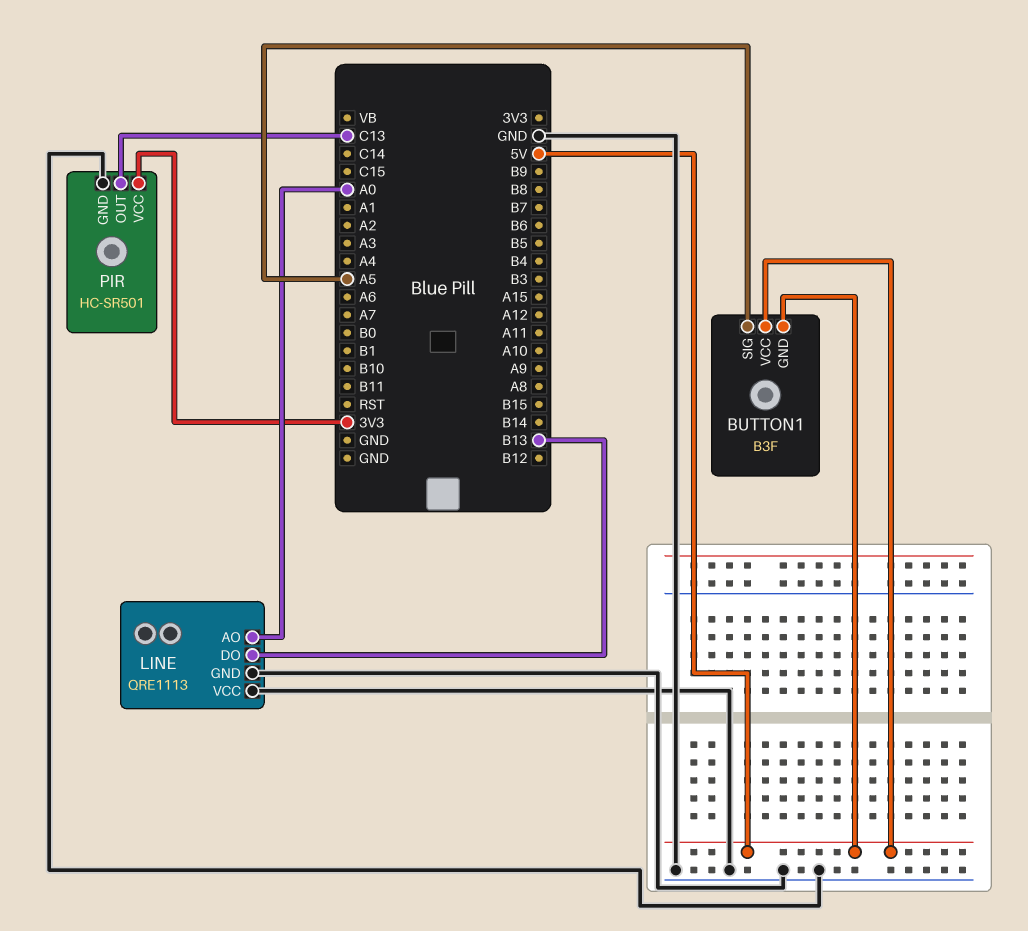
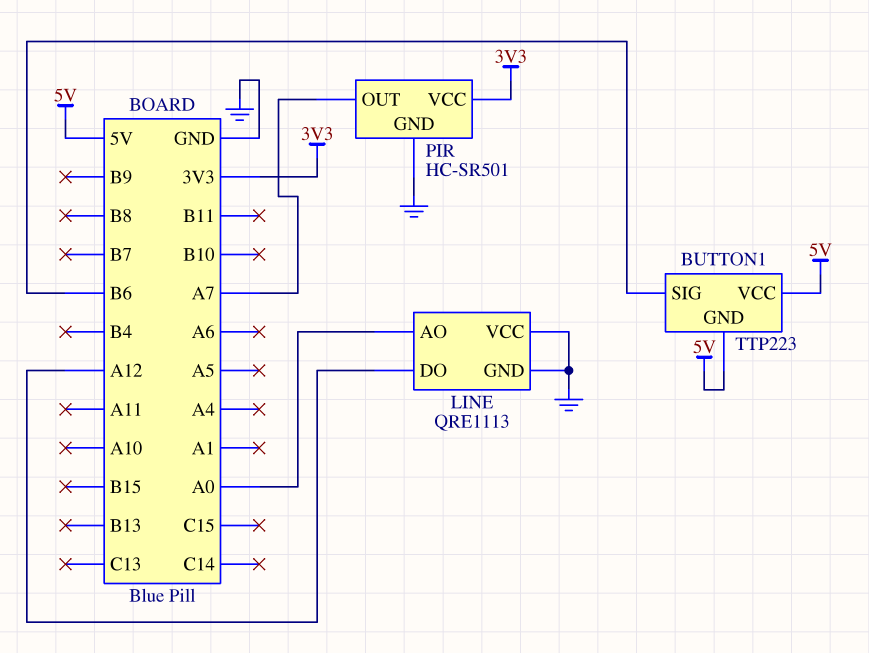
BUTTON1: B3F -> TTP223
BUTTON1 pin SIG: A5 -> B6
LINE pin DO: B13 -> A12
PIR pin OUT: C13 -> A7

